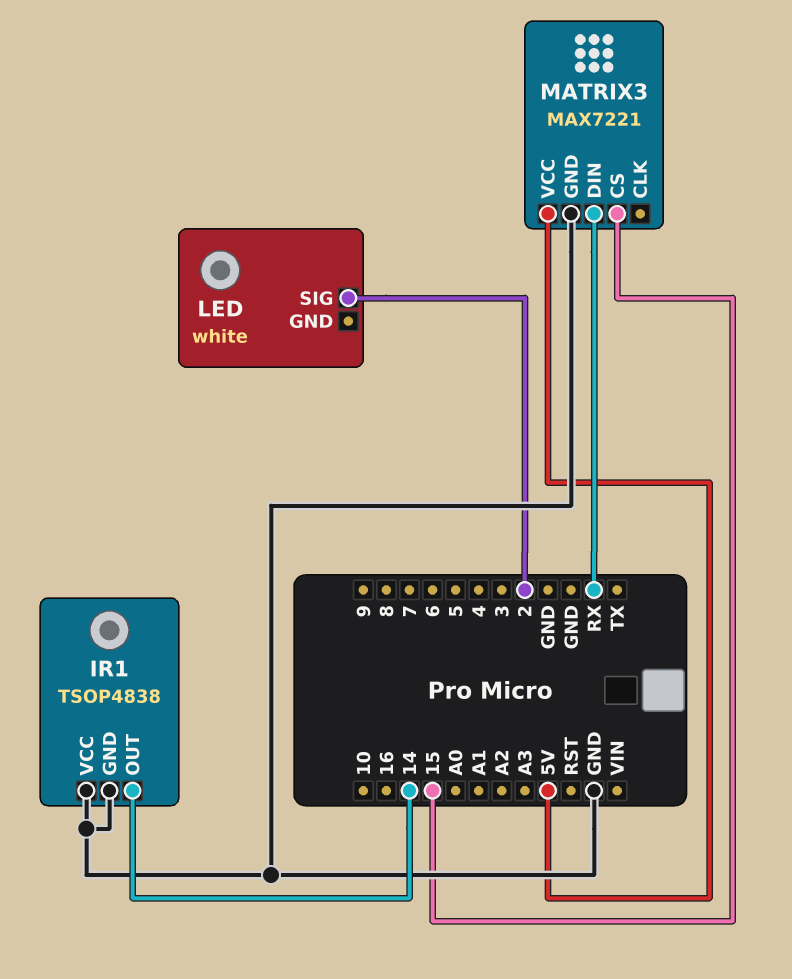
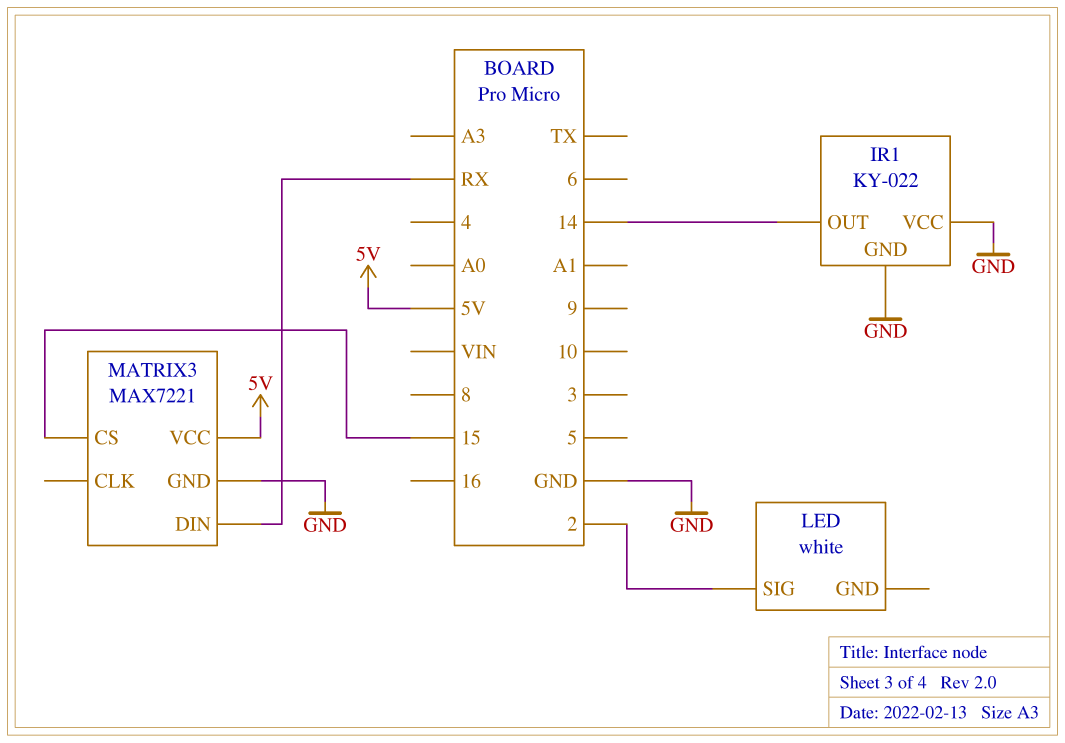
IR1: TSOP4838 -> KY-022

